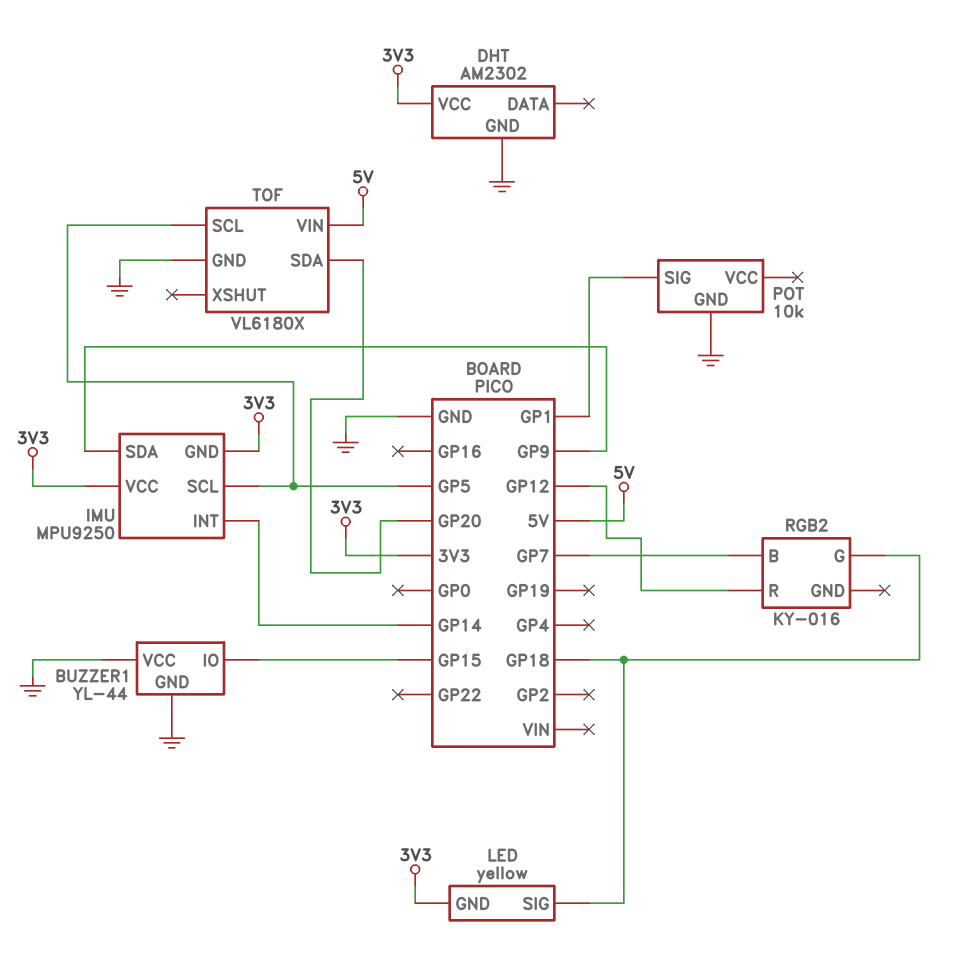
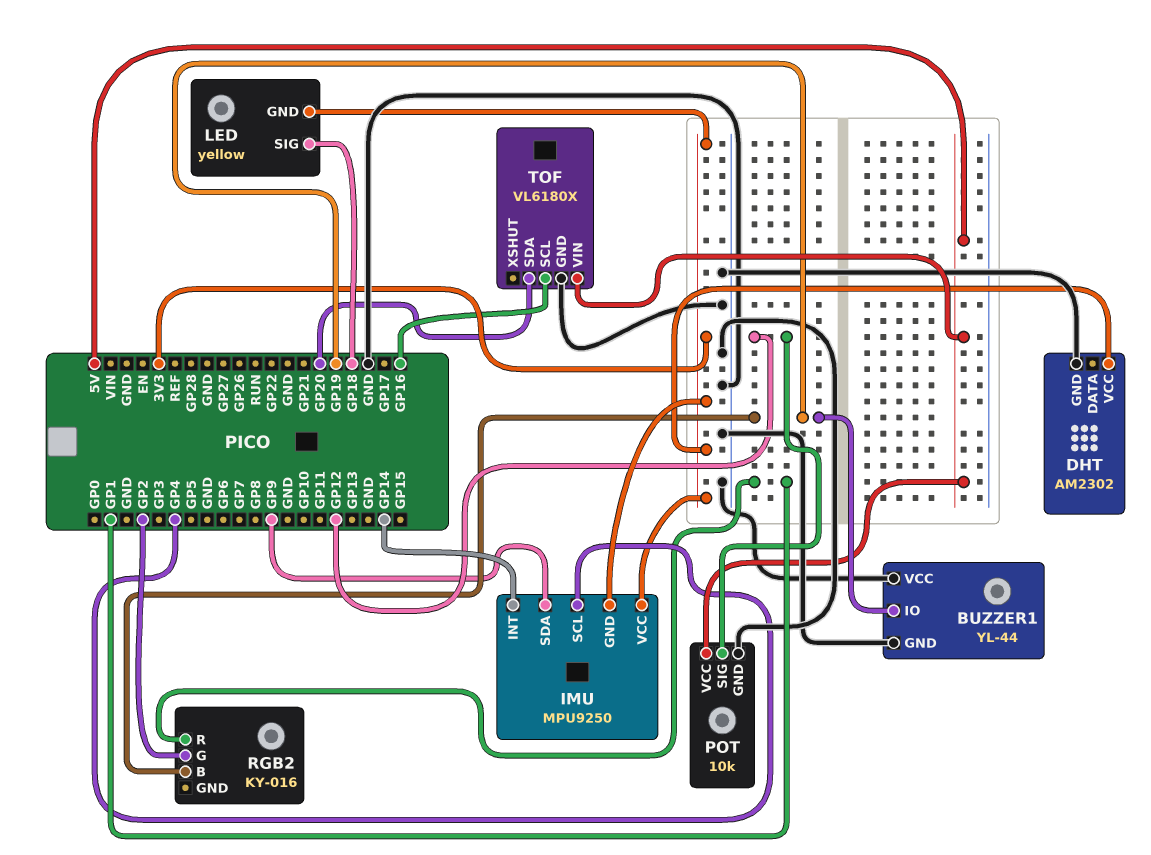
BUZZER1 pin IO: GP15 -> GP19
IMU pin SCL: GP5 -> GP4
POT pin SIG: GP1 -> GP12
POT pin VCC: none -> 5V
RGB2 pin B: GP7 -> GP19
RGB2 pin G: GP18 -> GP2
RGB2 pin R: GP12 -> GP1
TOF pin SCL: GP5 -> GP16

